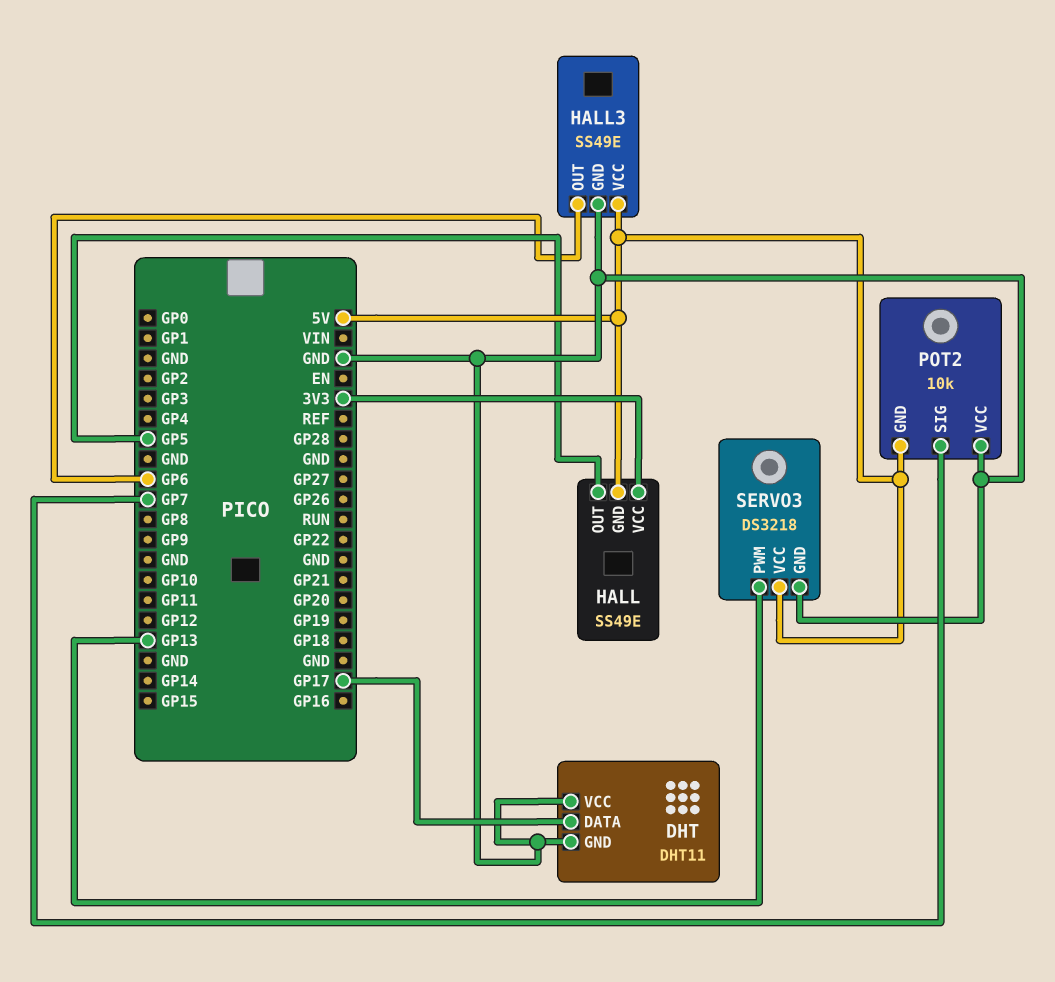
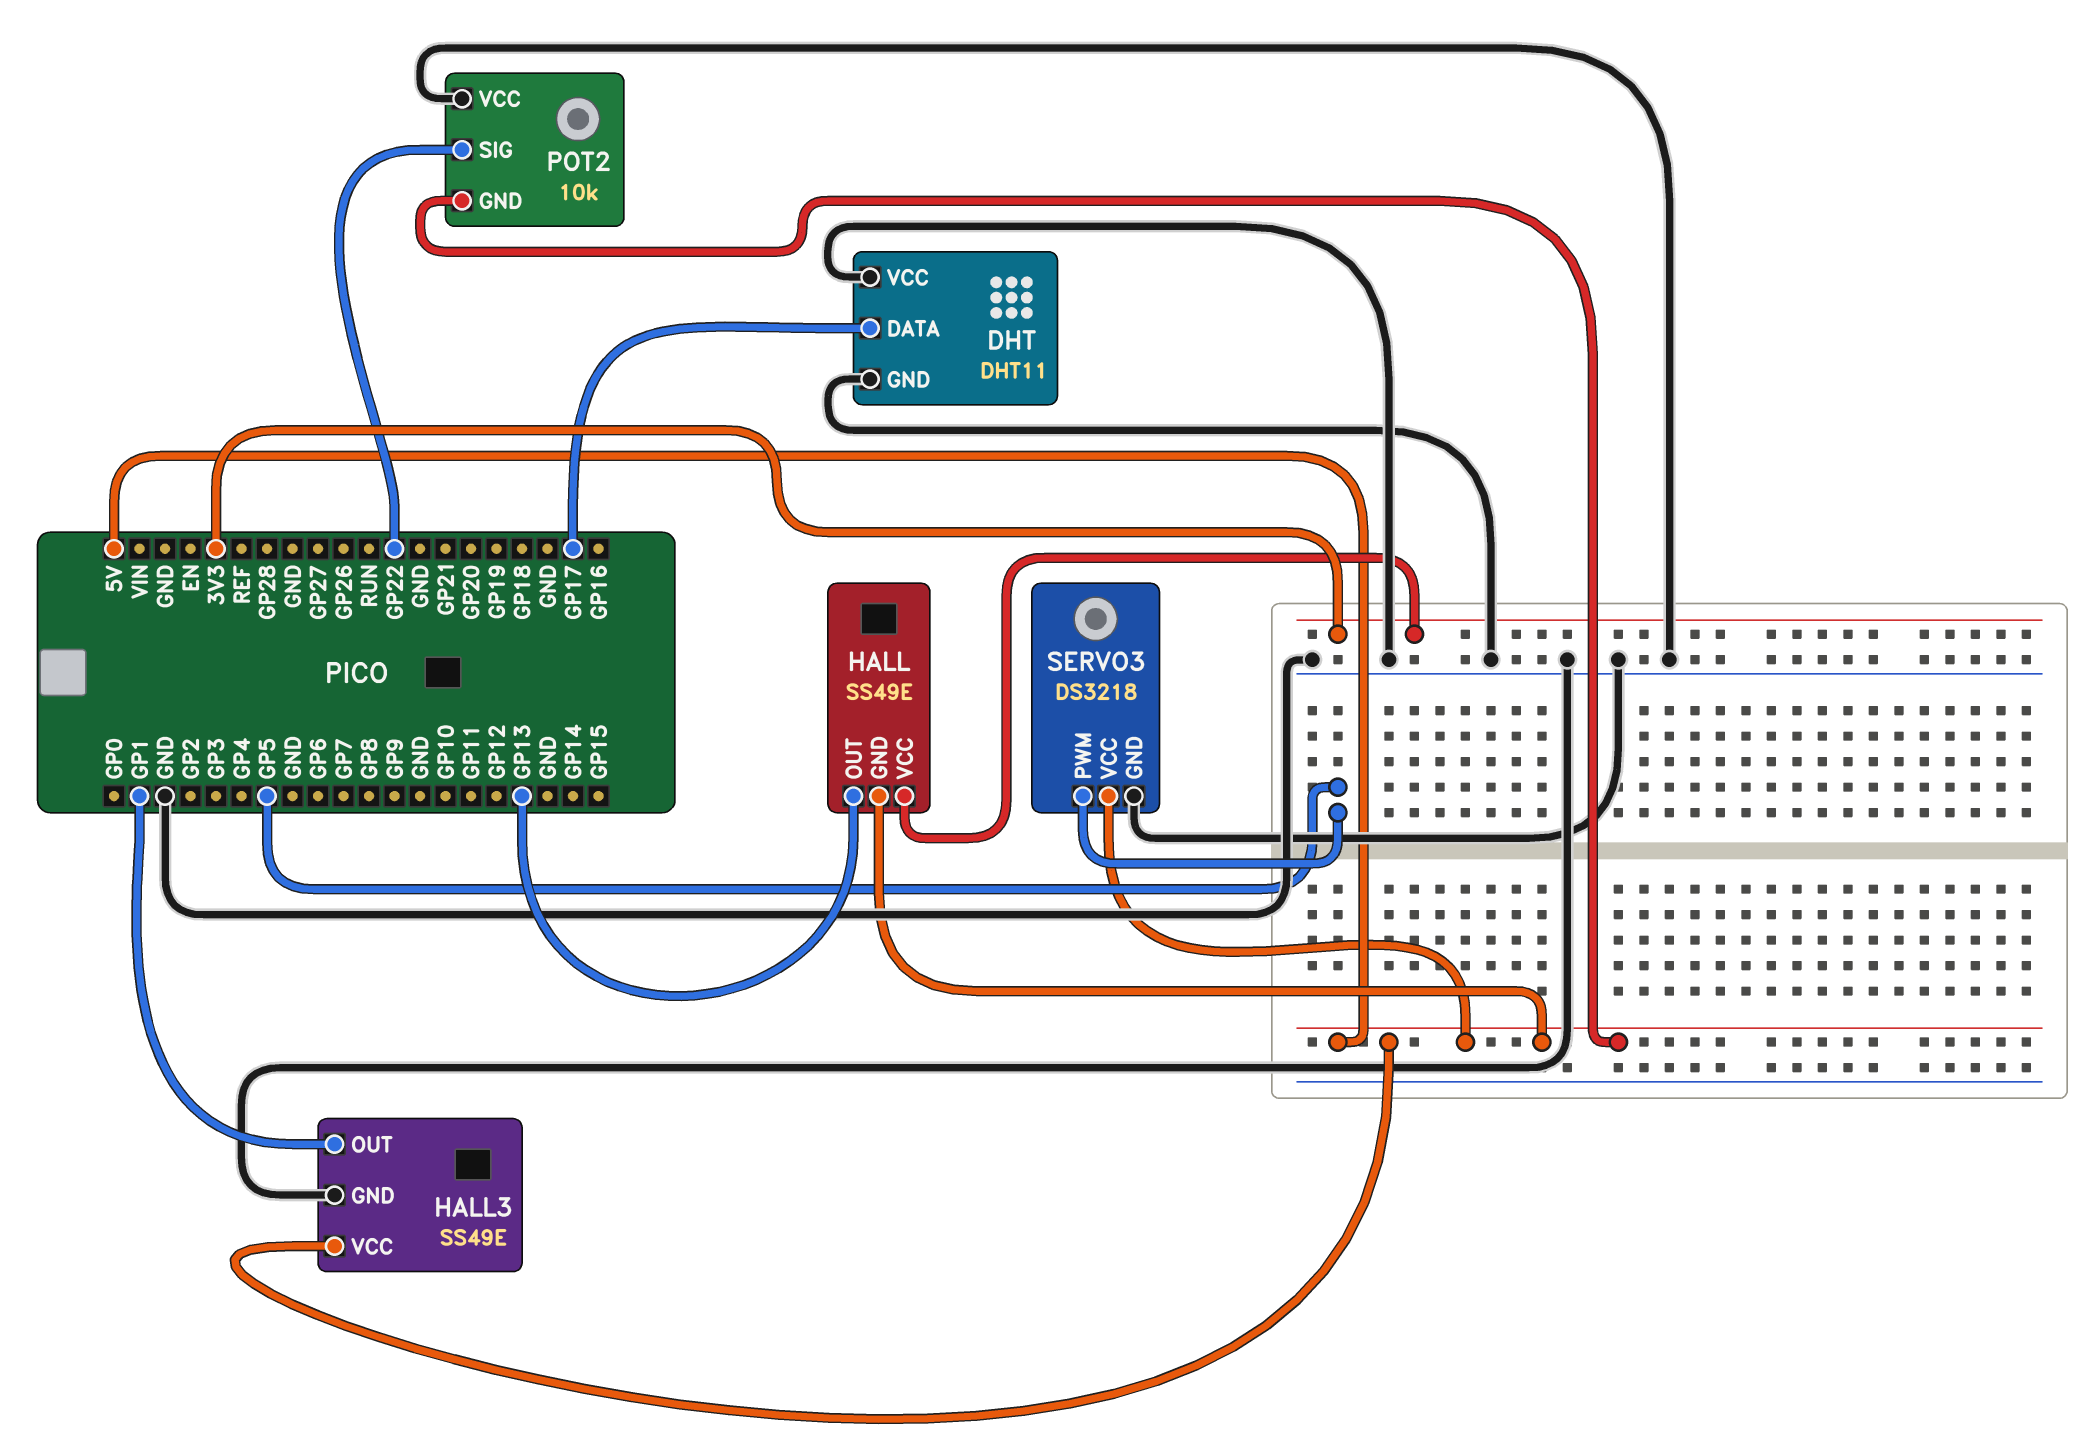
HALL pin OUT: GP5 -> GP13
HALL3 pin OUT: GP6 -> GP1
POT2 pin SIG: GP7 -> GP22
SERVO3 pin PWM: GP13 -> GP5

